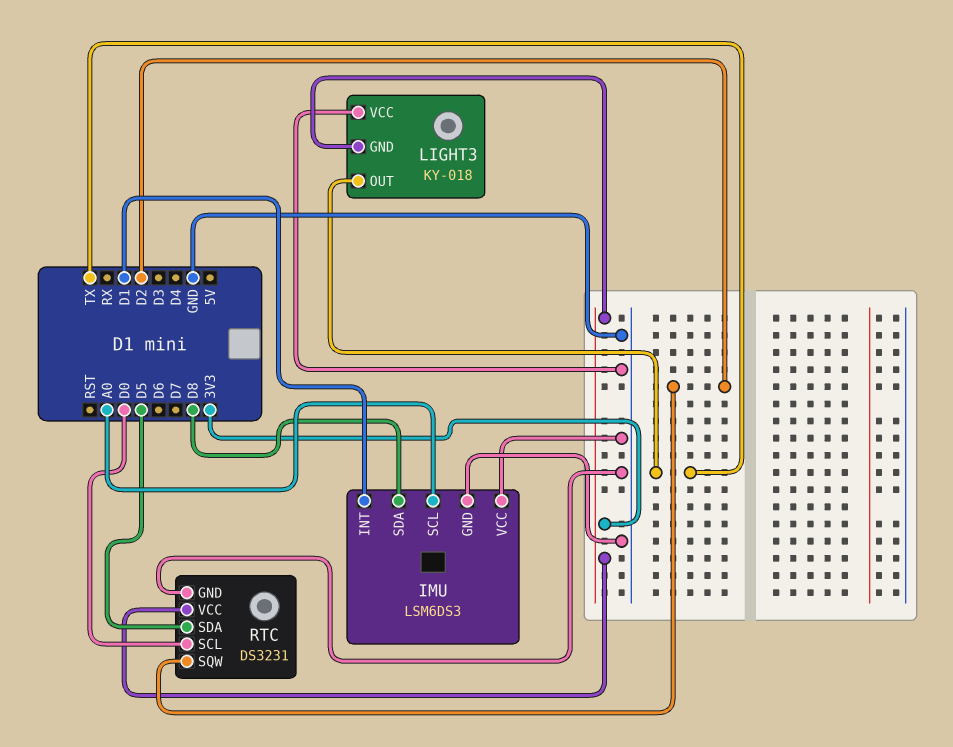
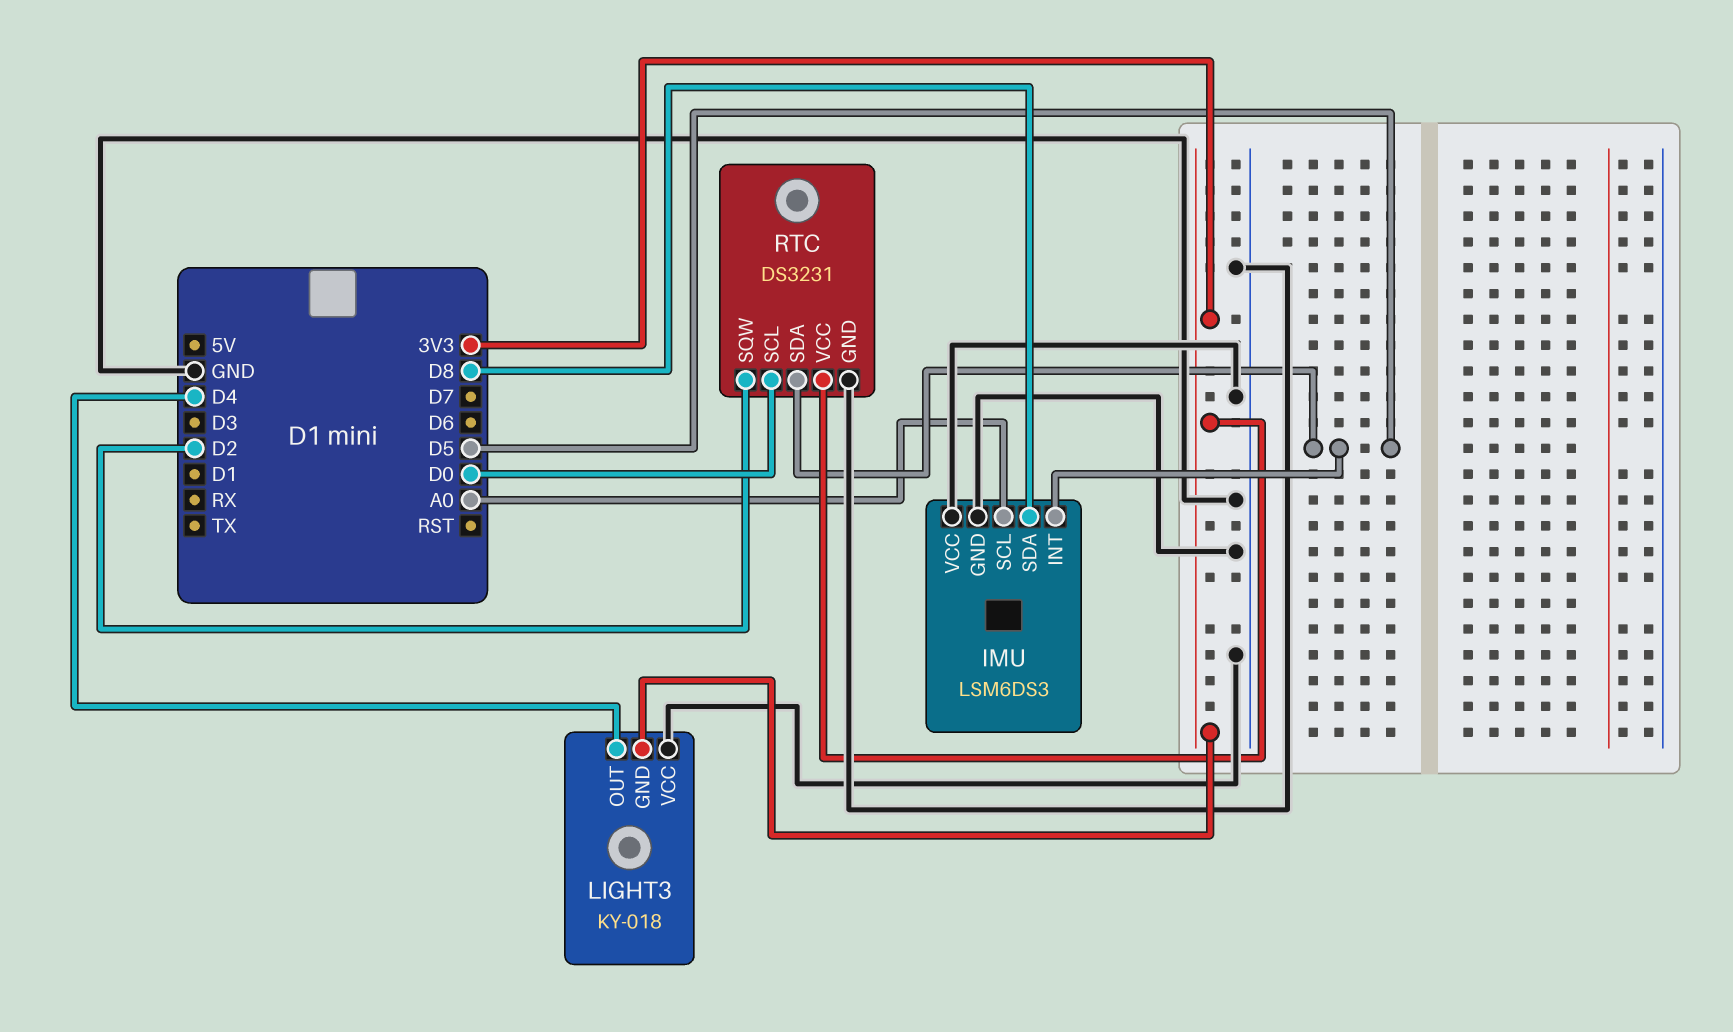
IMU pin INT: D1 -> D5
LIGHT3 pin OUT: TX -> D4

